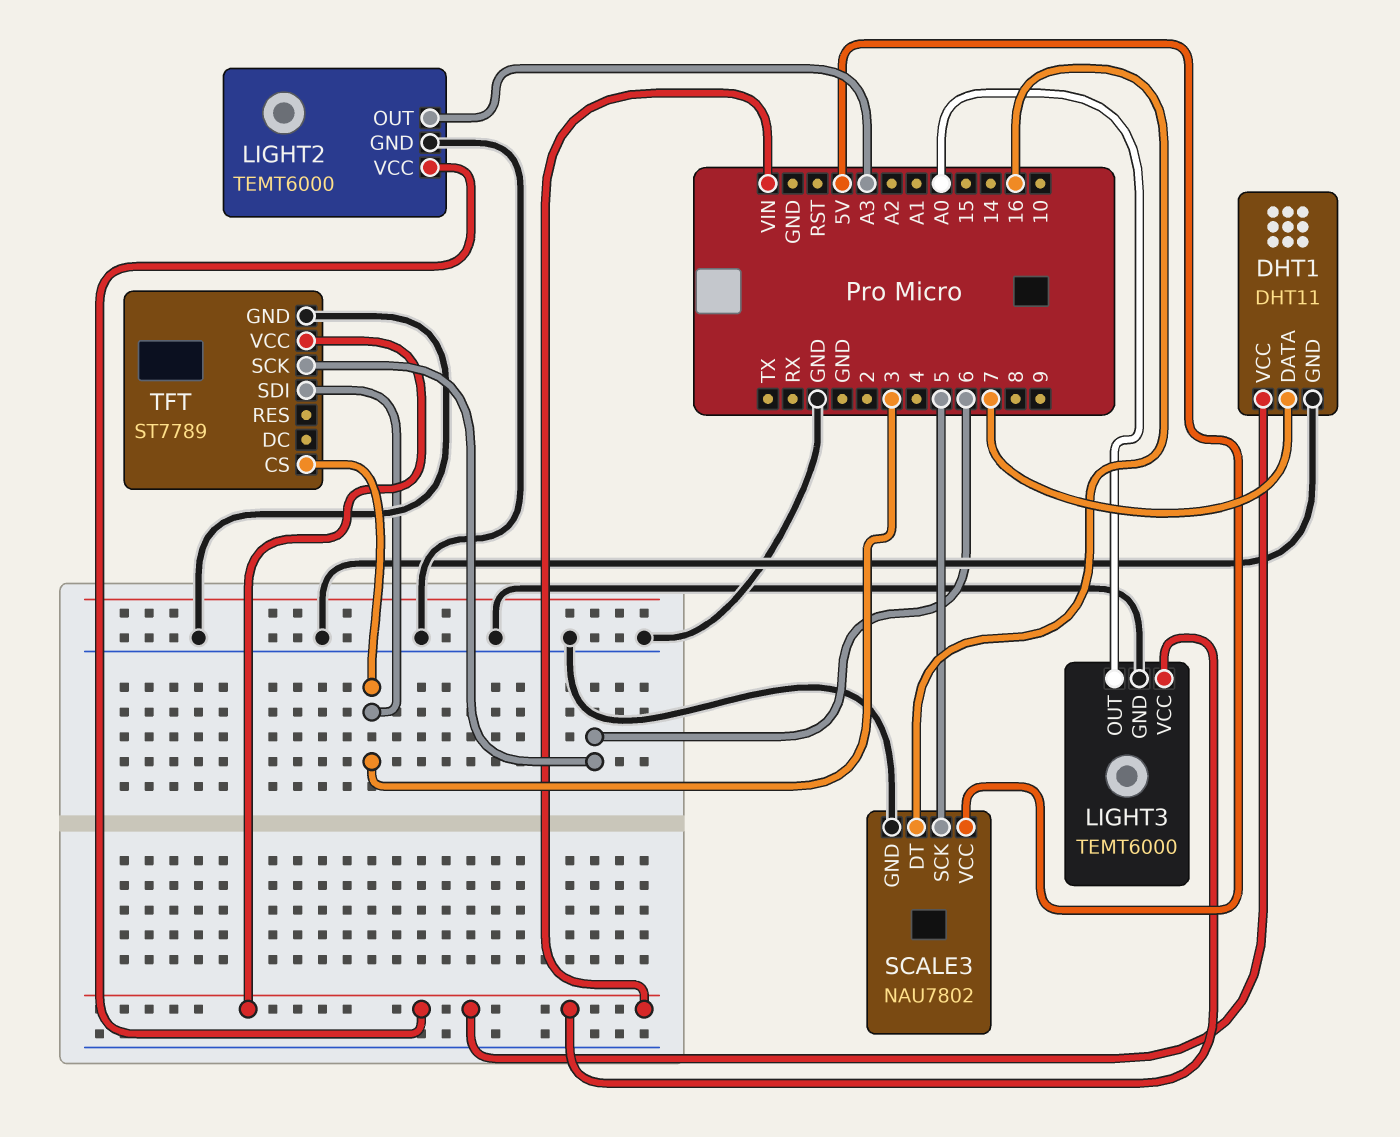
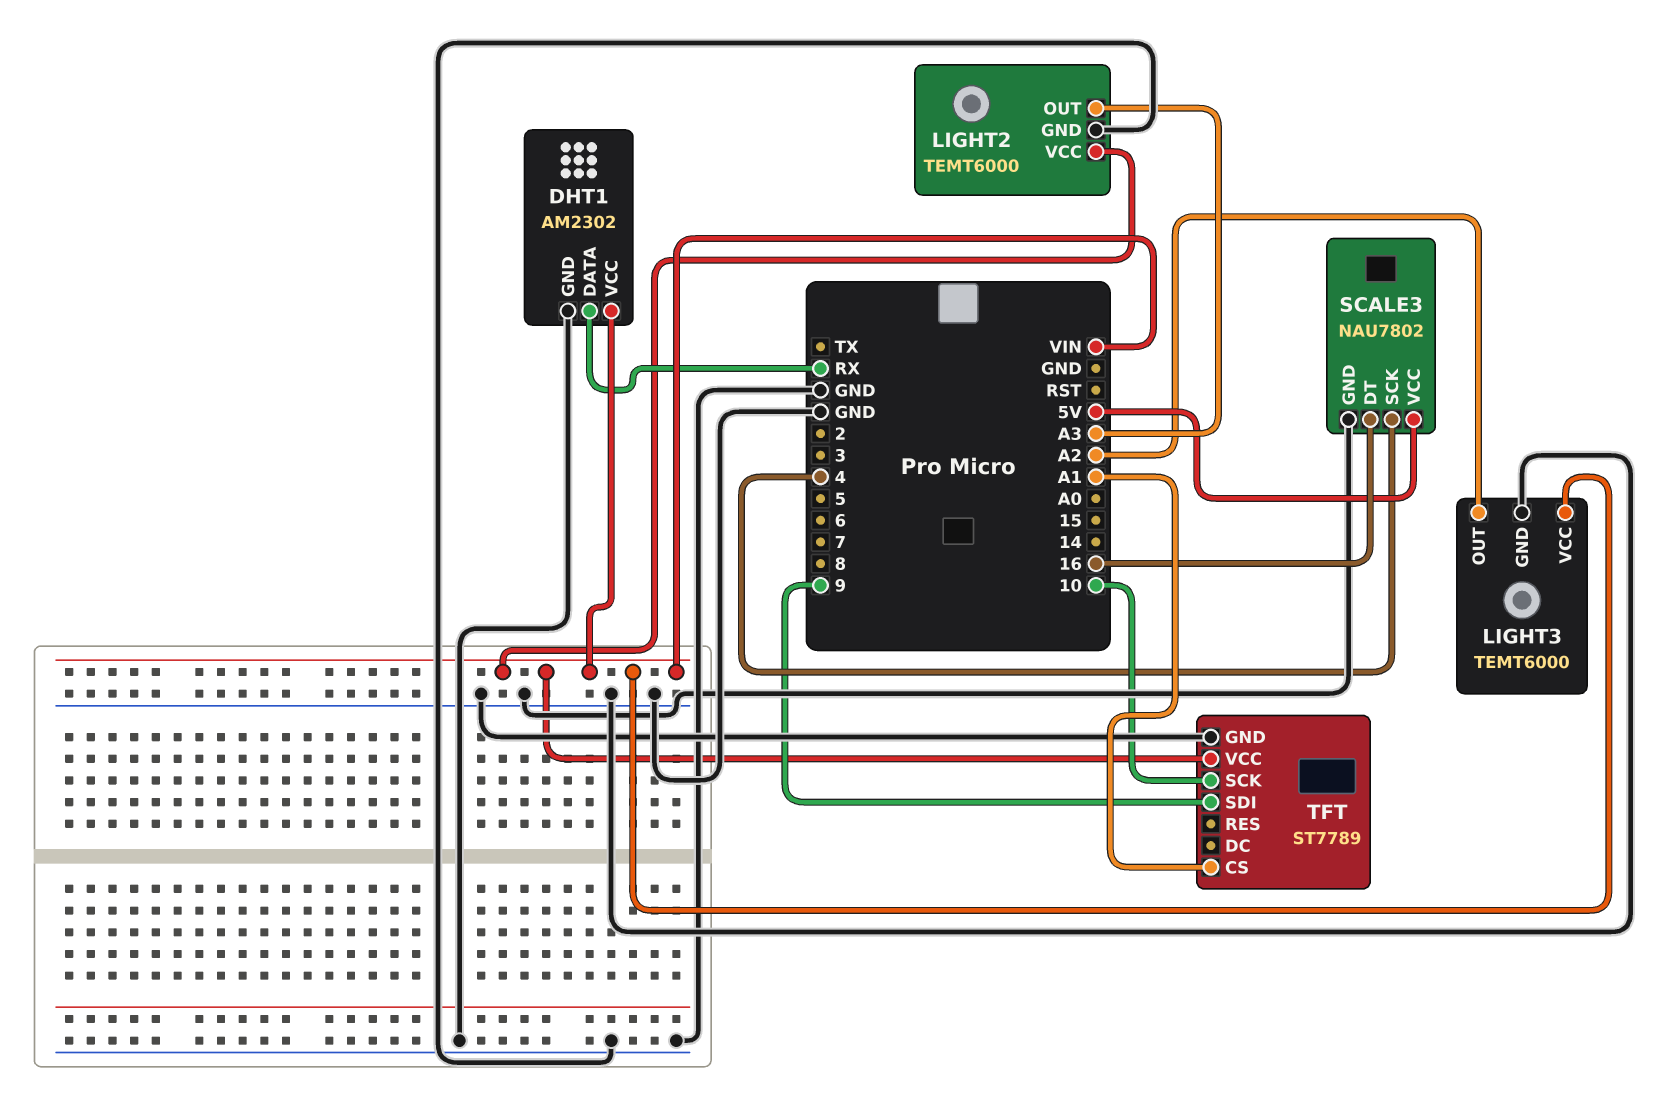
DHT1: DHT11 -> AM2302
DHT1 pin DATA: 7 -> RX
LIGHT3 pin OUT: A0 -> A2
SCALE3 pin SCK: 5 -> 4
TFT pin CS: 3 -> A1
TFT pin SCK: 6 -> 10
TFT pin SDI: 3 -> 9

